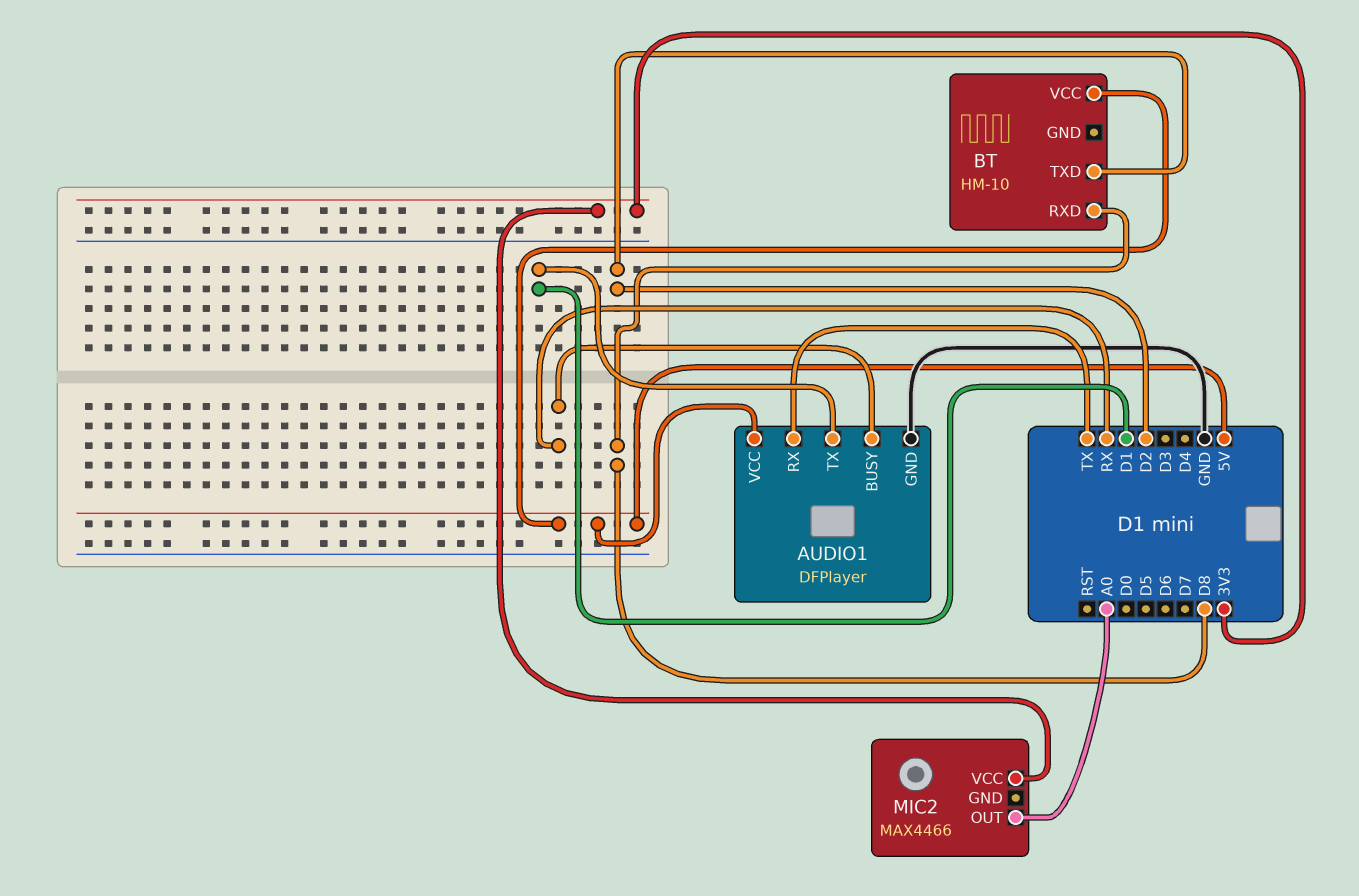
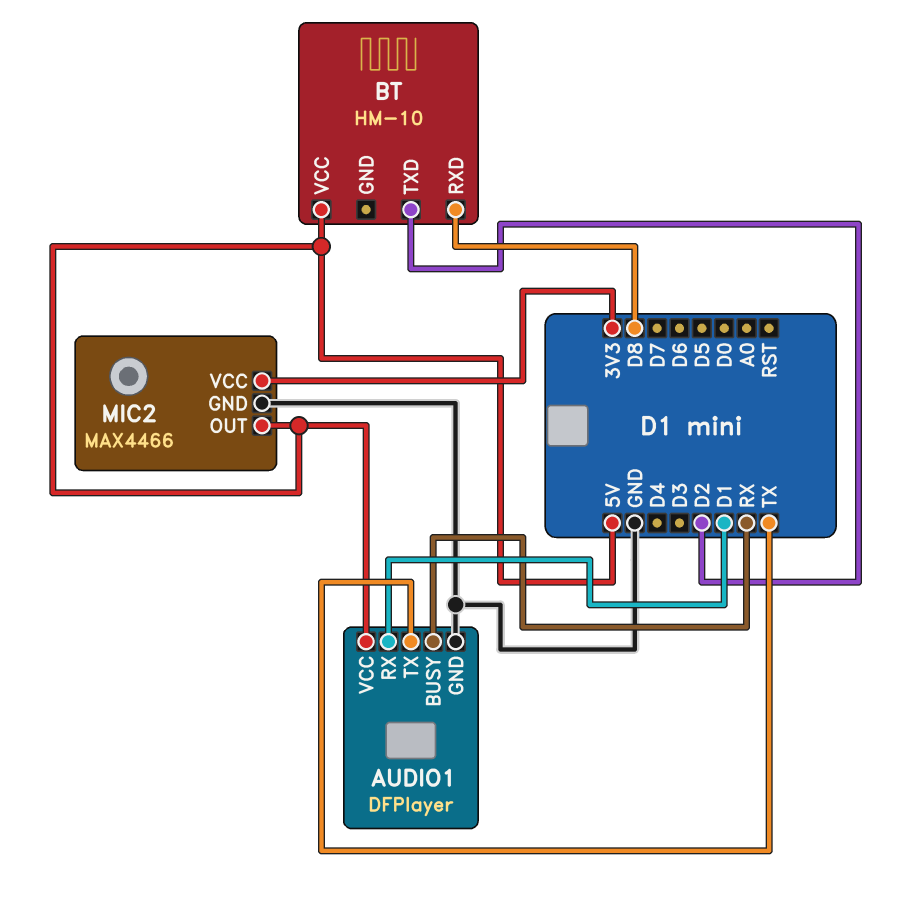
AUDIO1 pin RX: TX -> D1
AUDIO1 pin TX: D1 -> TX
MIC2 pin GND: none -> GND
MIC2 pin OUT: A0 -> 5V

